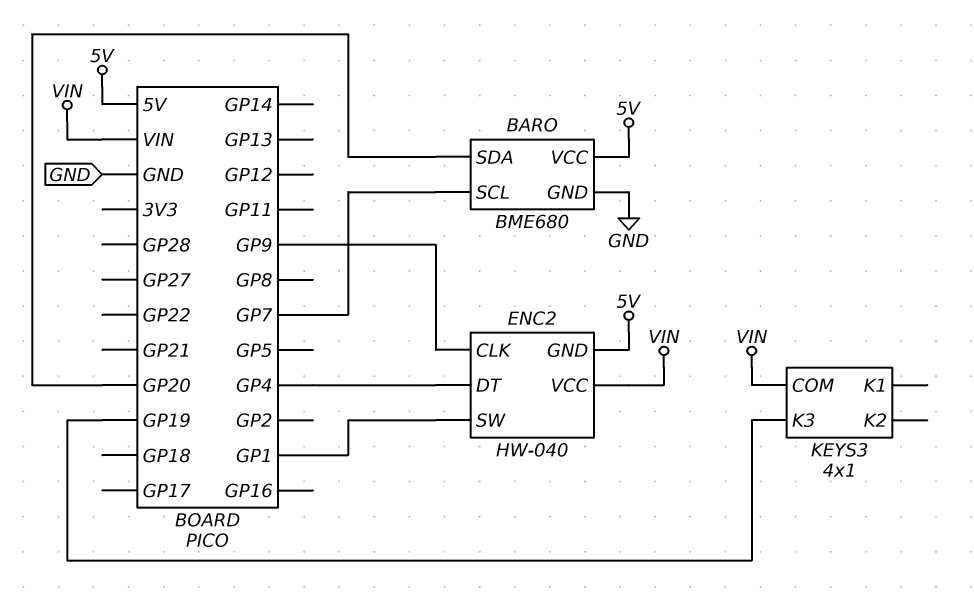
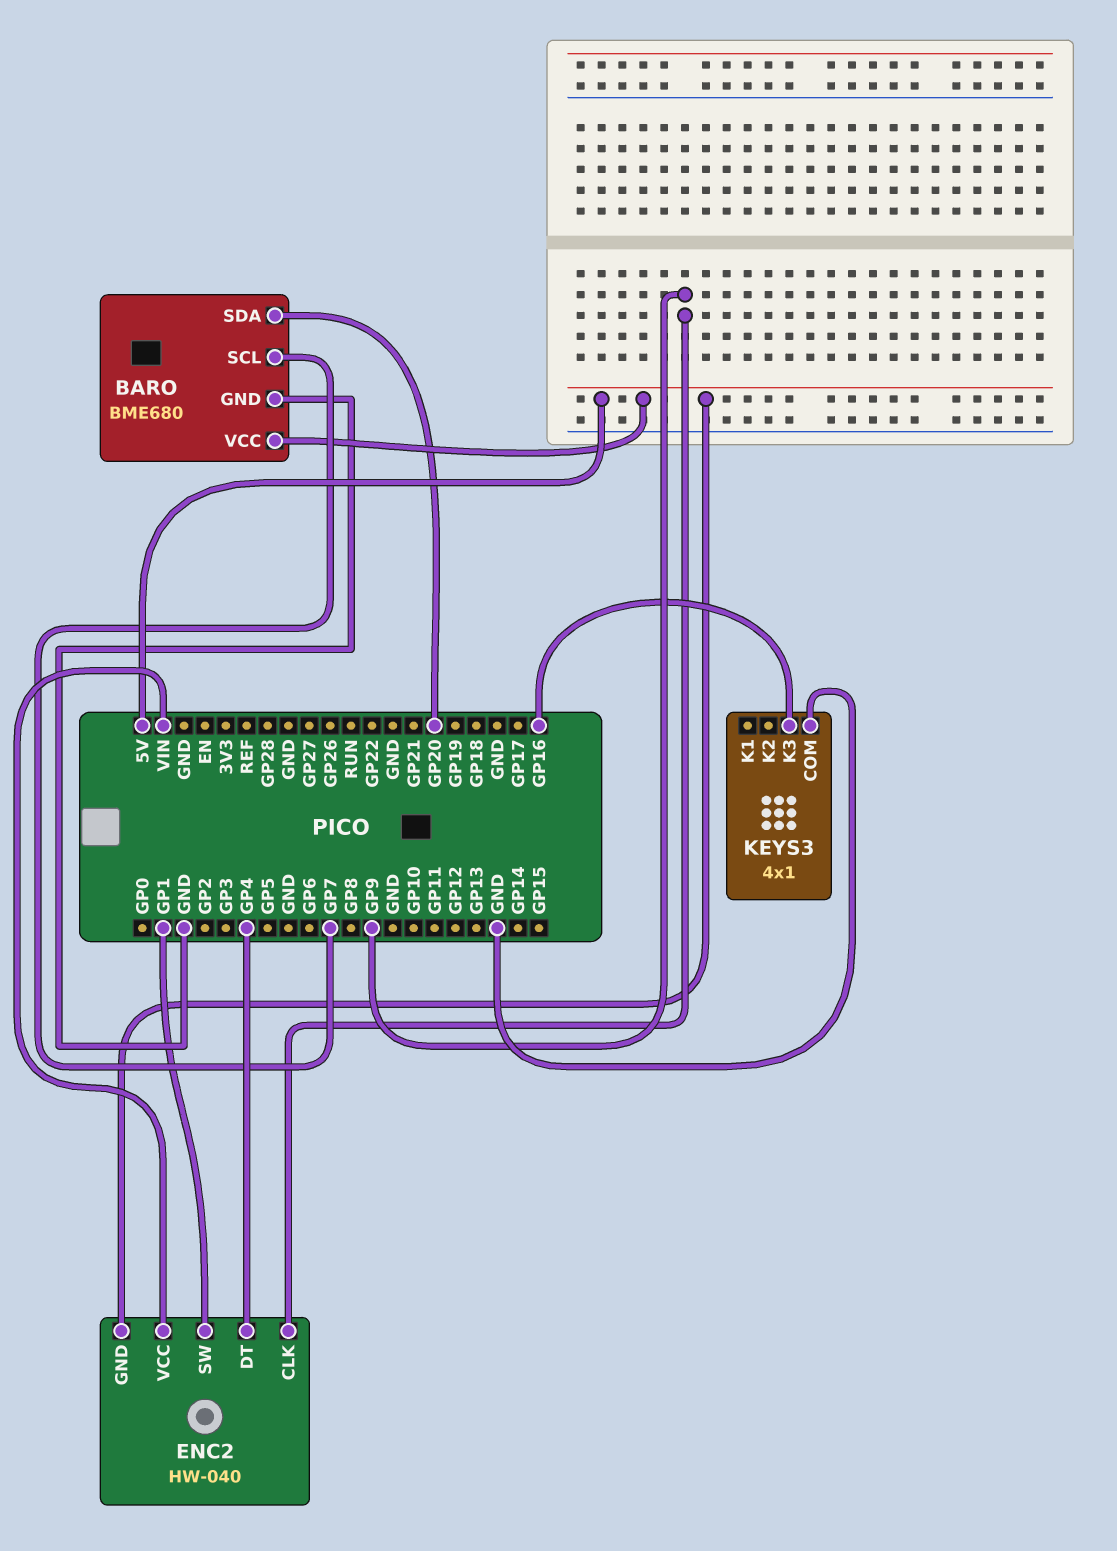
KEYS3 pin COM: VIN -> GND
KEYS3 pin K3: GP19 -> GP16

